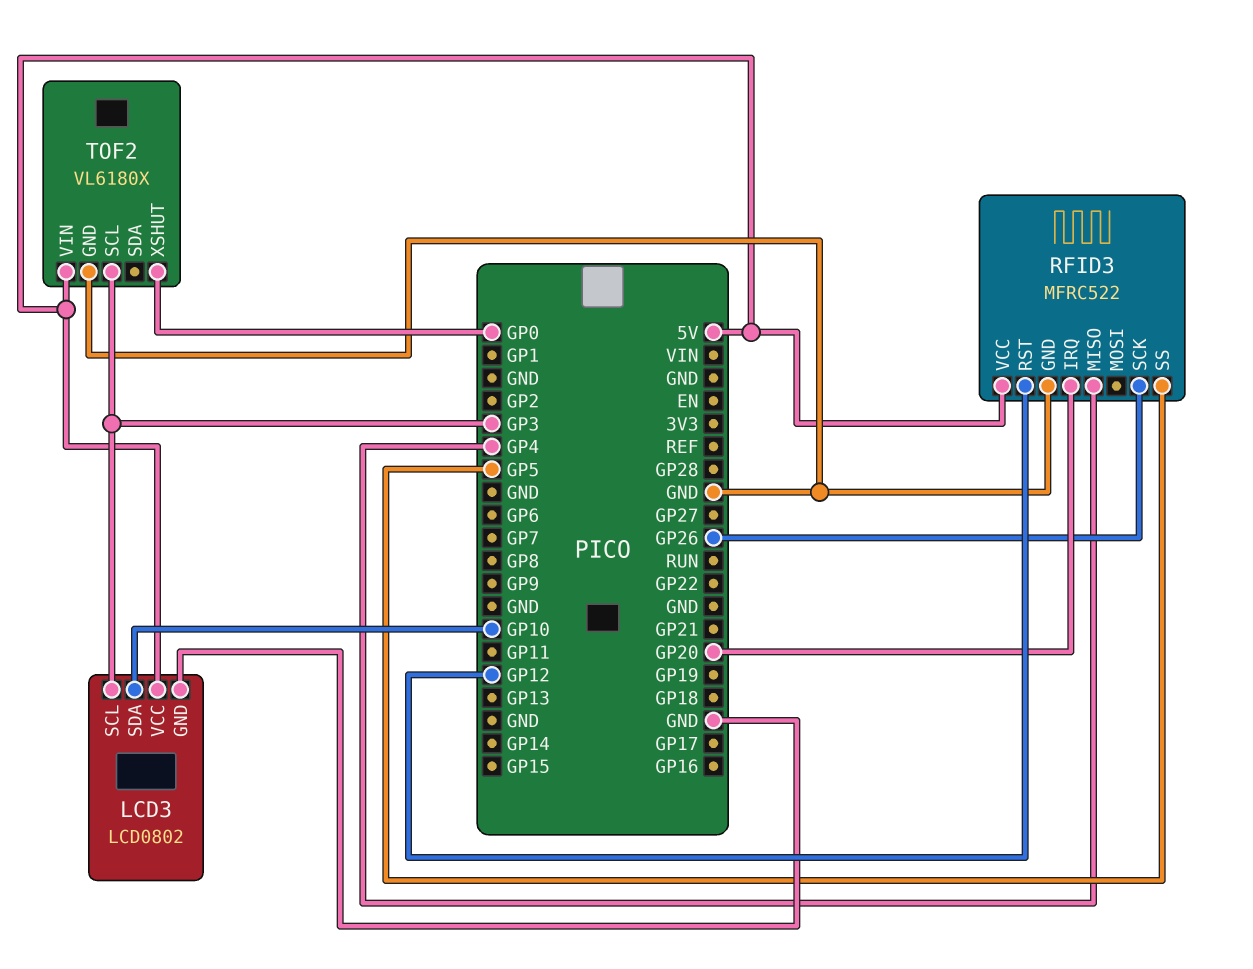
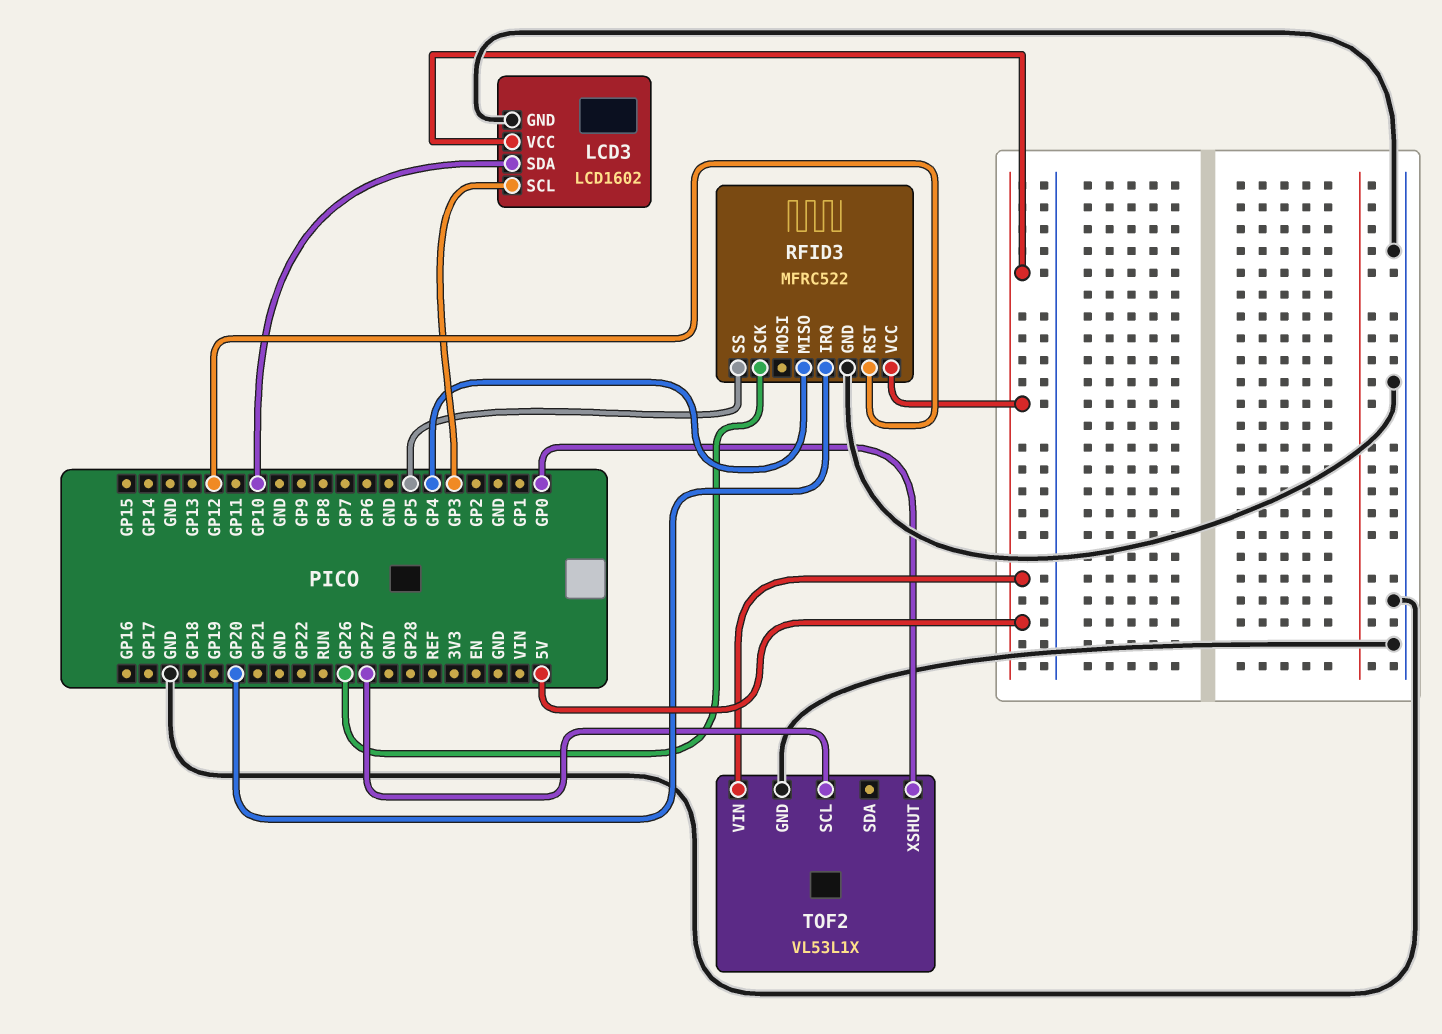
LCD3: LCD0802 -> LCD1602
TOF2: VL6180X -> VL53L1X
TOF2 pin SCL: GP3 -> GP27

